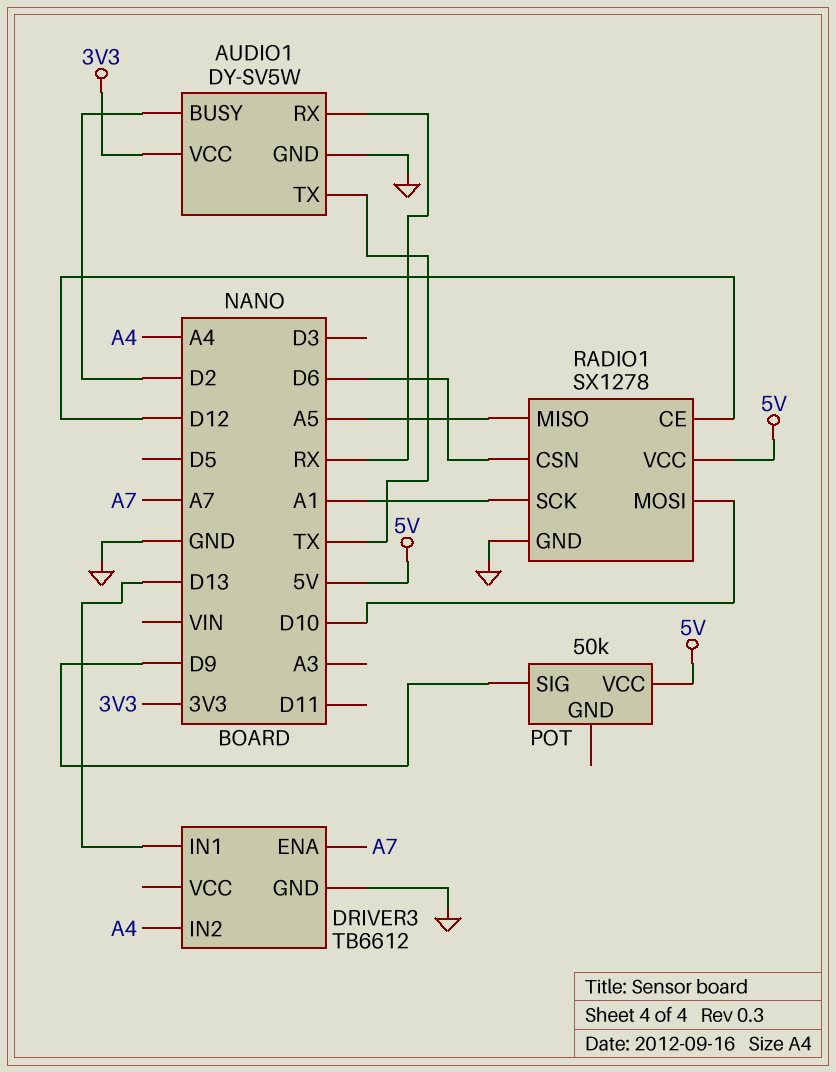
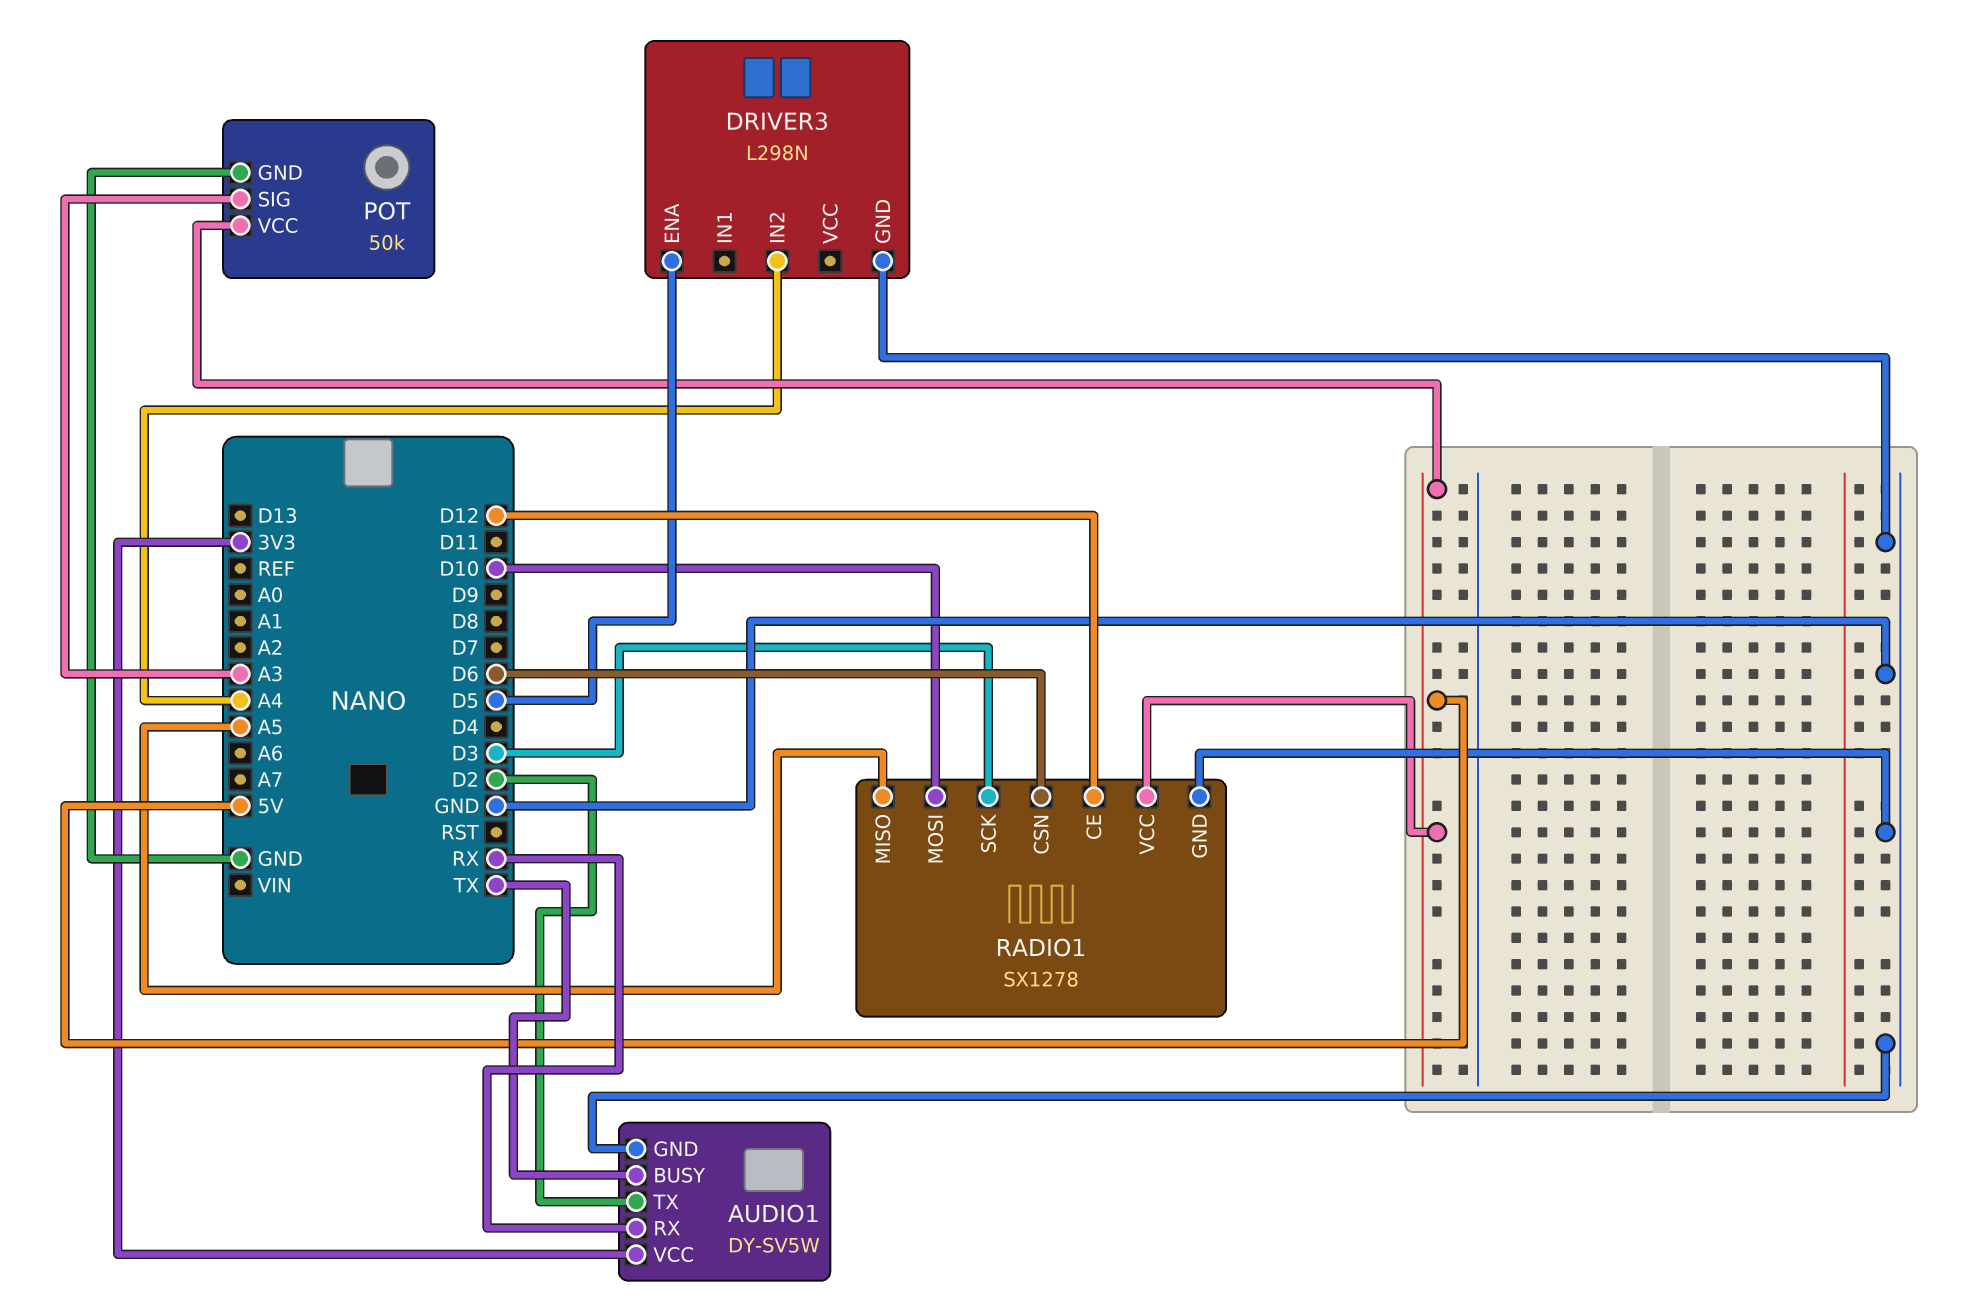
AUDIO1 pin BUSY: D2 -> TX
AUDIO1 pin TX: TX -> D2
DRIVER3: TB6612 -> L298N
DRIVER3 pin ENA: A7 -> D5
DRIVER3 pin IN1: D13 -> none
POT pin GND: none -> GND
POT pin SIG: D9 -> A3
RADIO1 pin SCK: A1 -> D3

